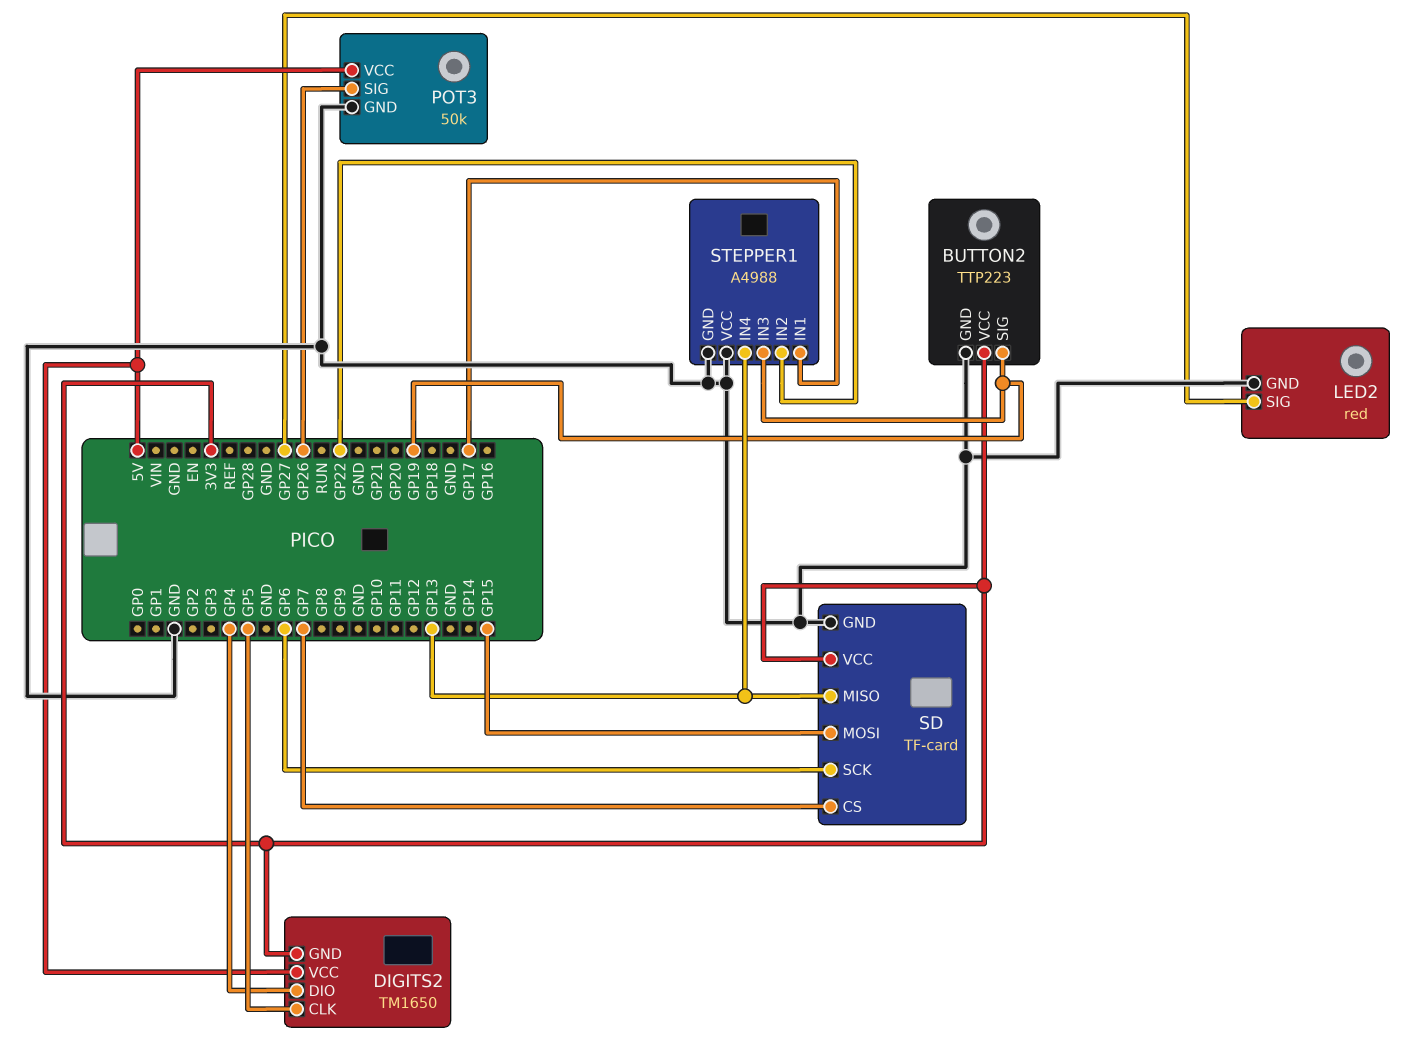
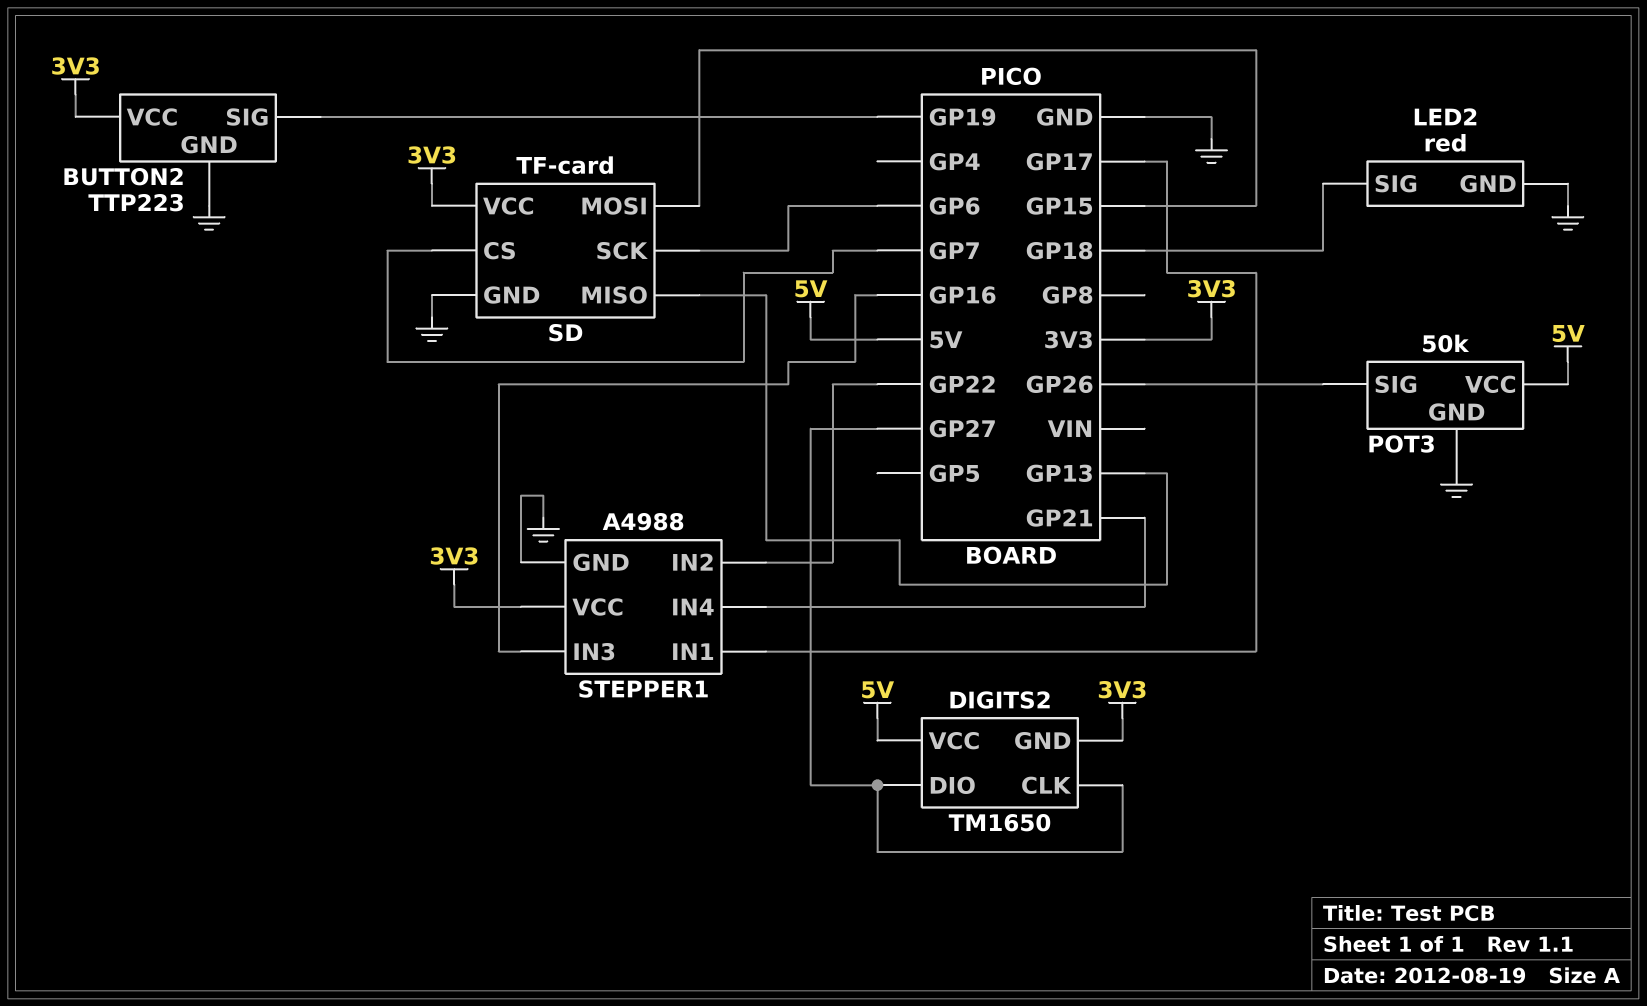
DIGITS2 pin CLK: GP5 -> GP27
DIGITS2 pin DIO: GP4 -> GP27
LED2 pin SIG: GP27 -> GP18
STEPPER1 pin IN3: GP19 -> GP16
STEPPER1 pin IN4: GP13 -> GP21
STEPPER1 pin VCC: GND -> 3V3

